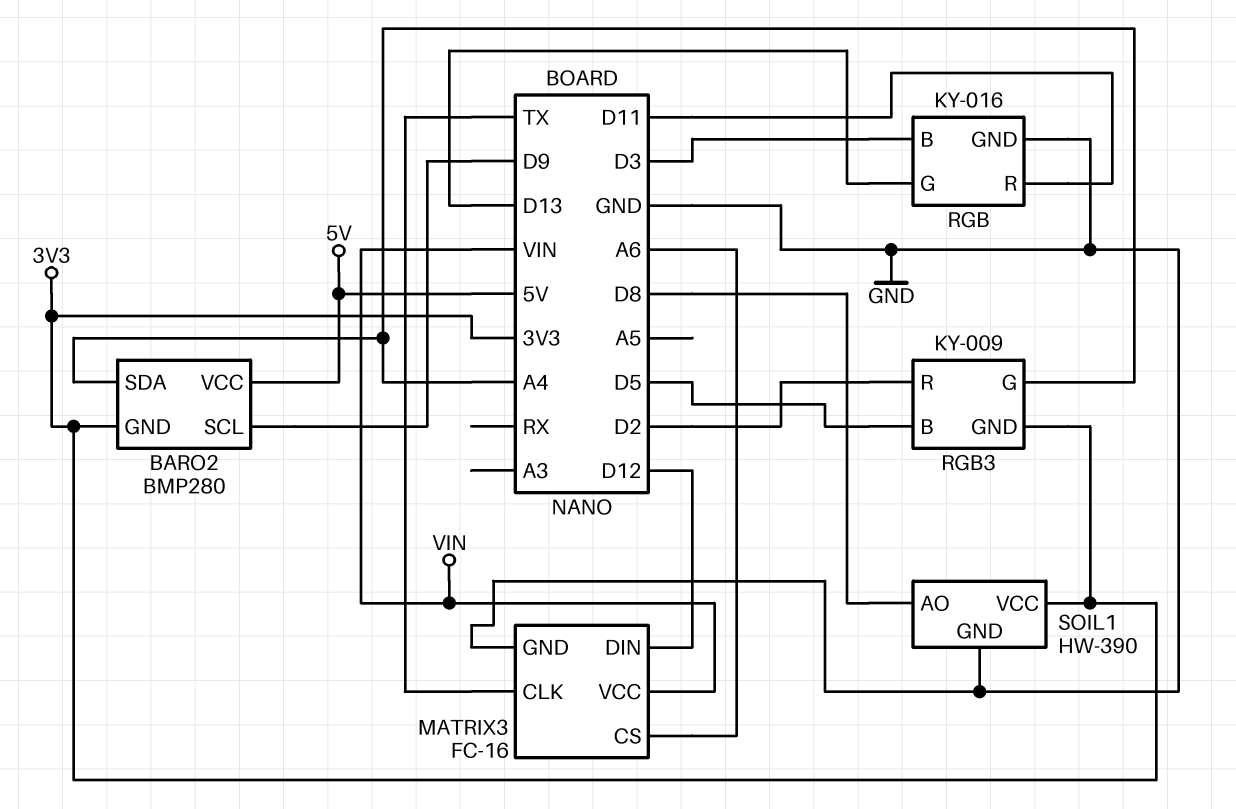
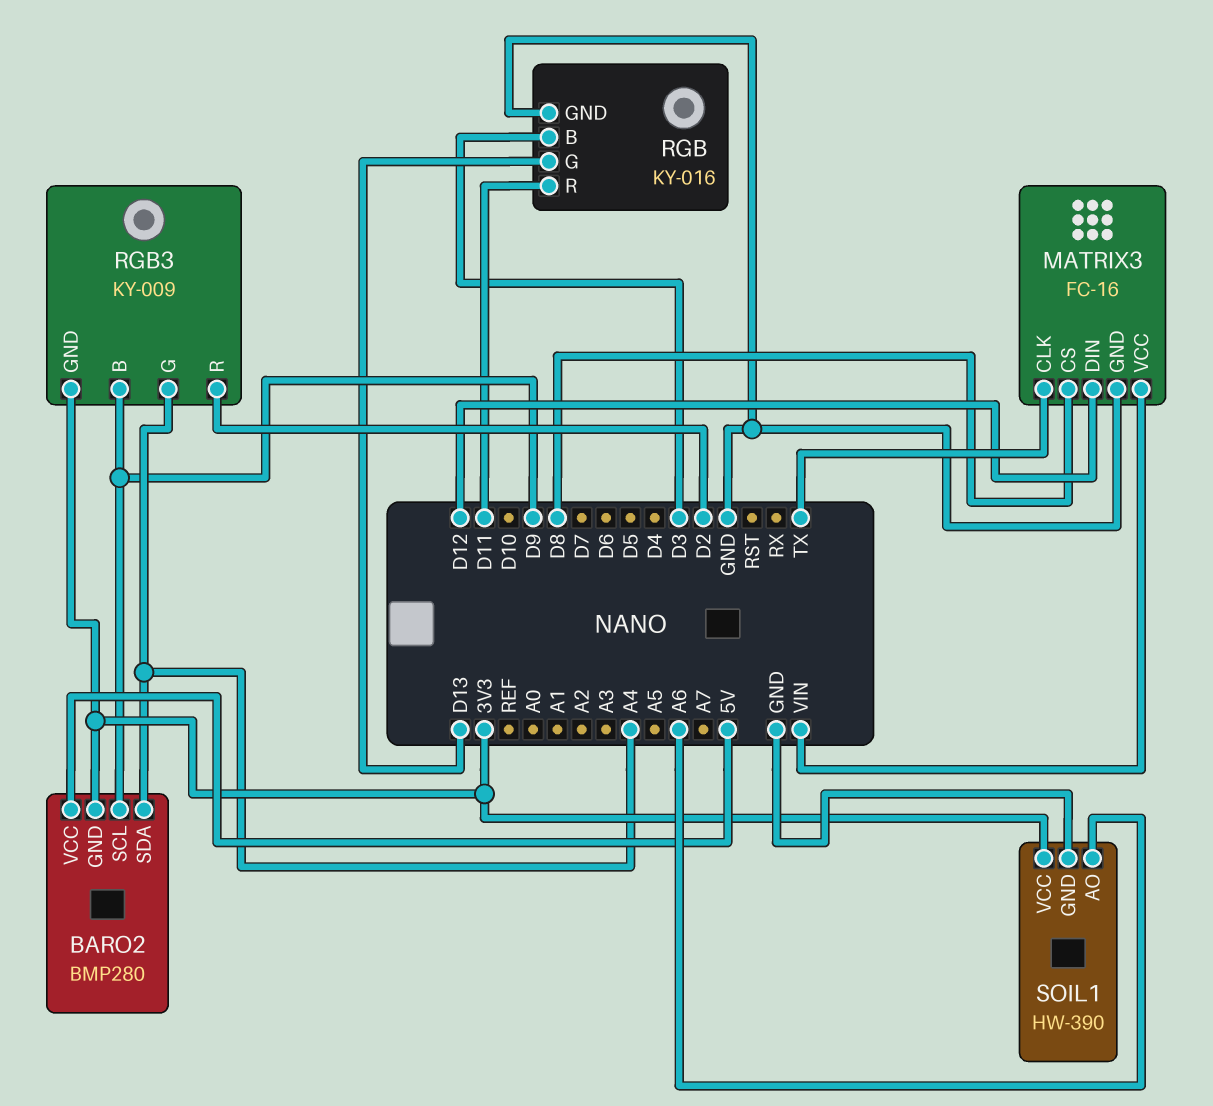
MATRIX3 pin CS: A6 -> D8
RGB3 pin B: D5 -> D9
SOIL1 pin AO: D8 -> A6

